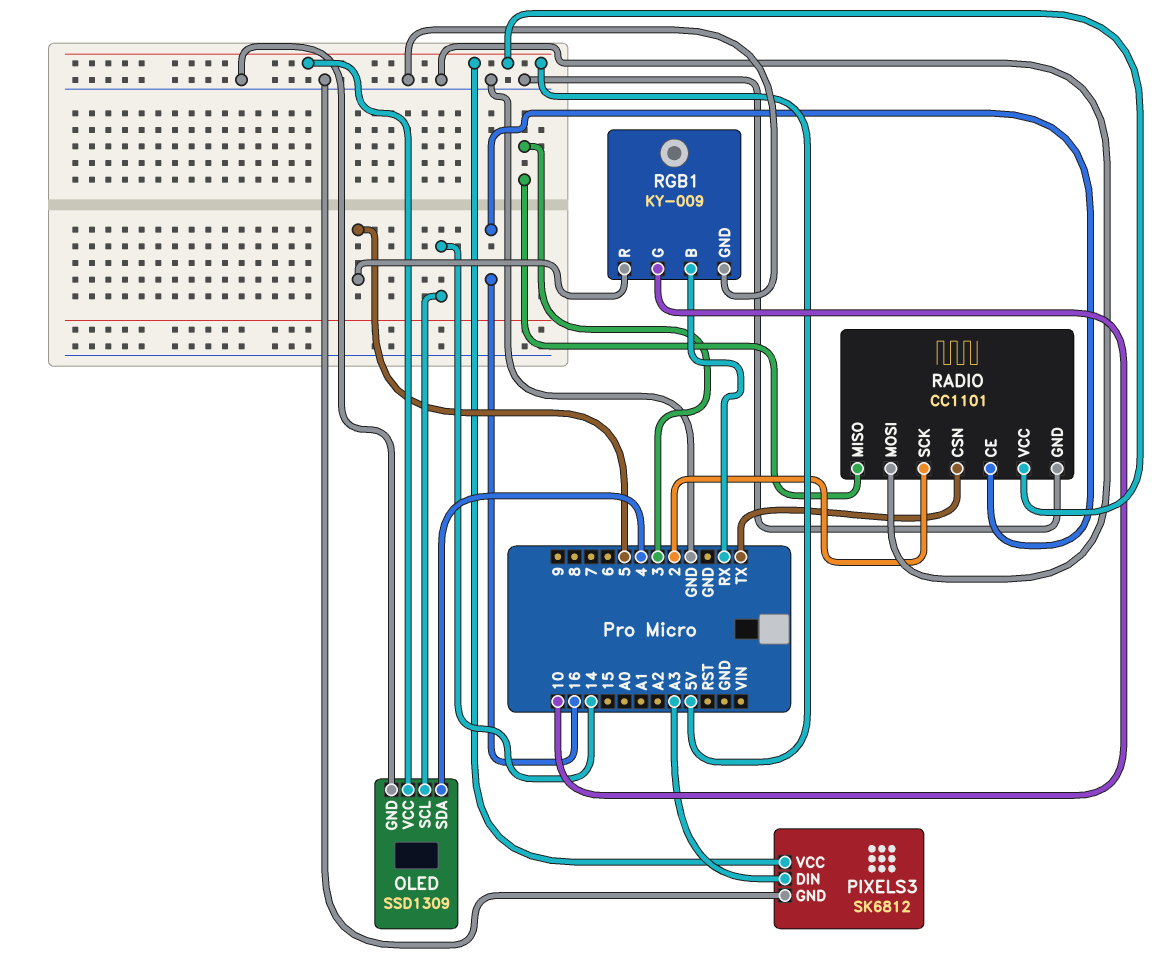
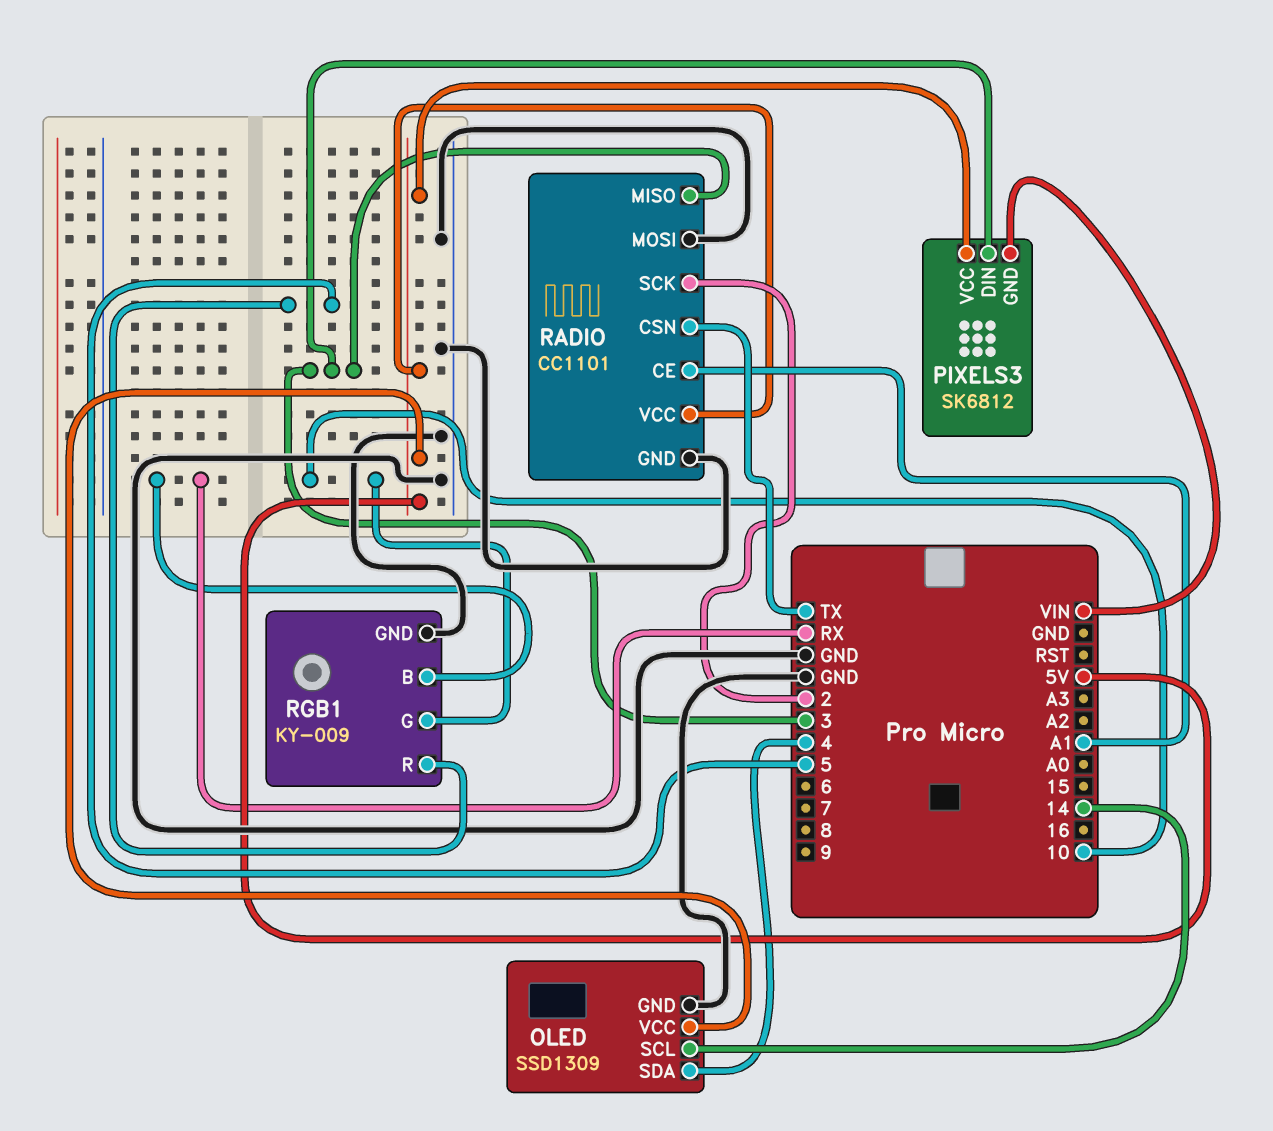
PIXELS3 pin DIN: A3 -> 3
PIXELS3 pin GND: GND -> VIN
RADIO pin CE: 16 -> A1

